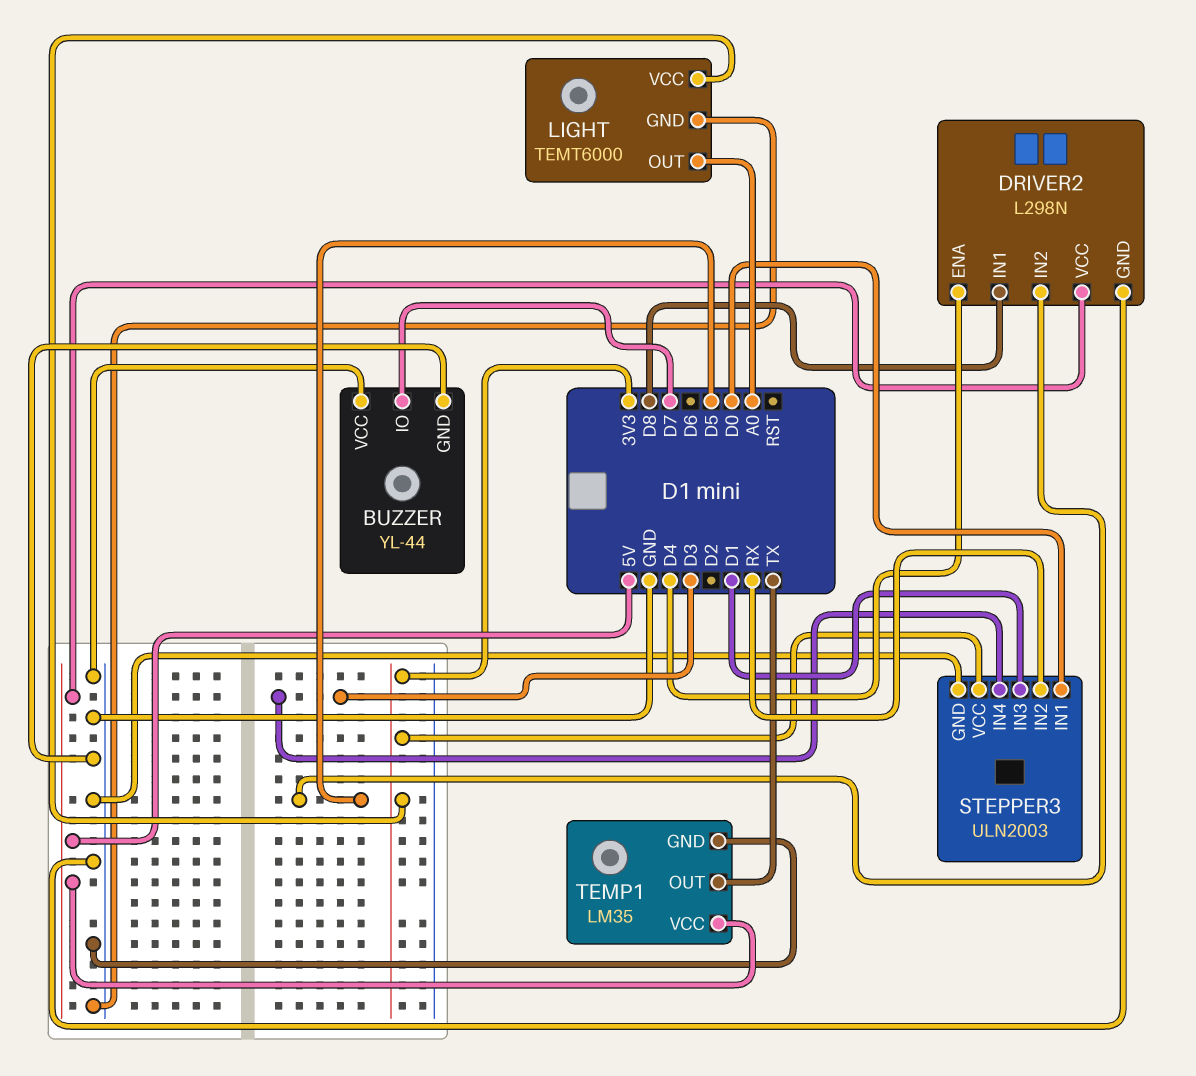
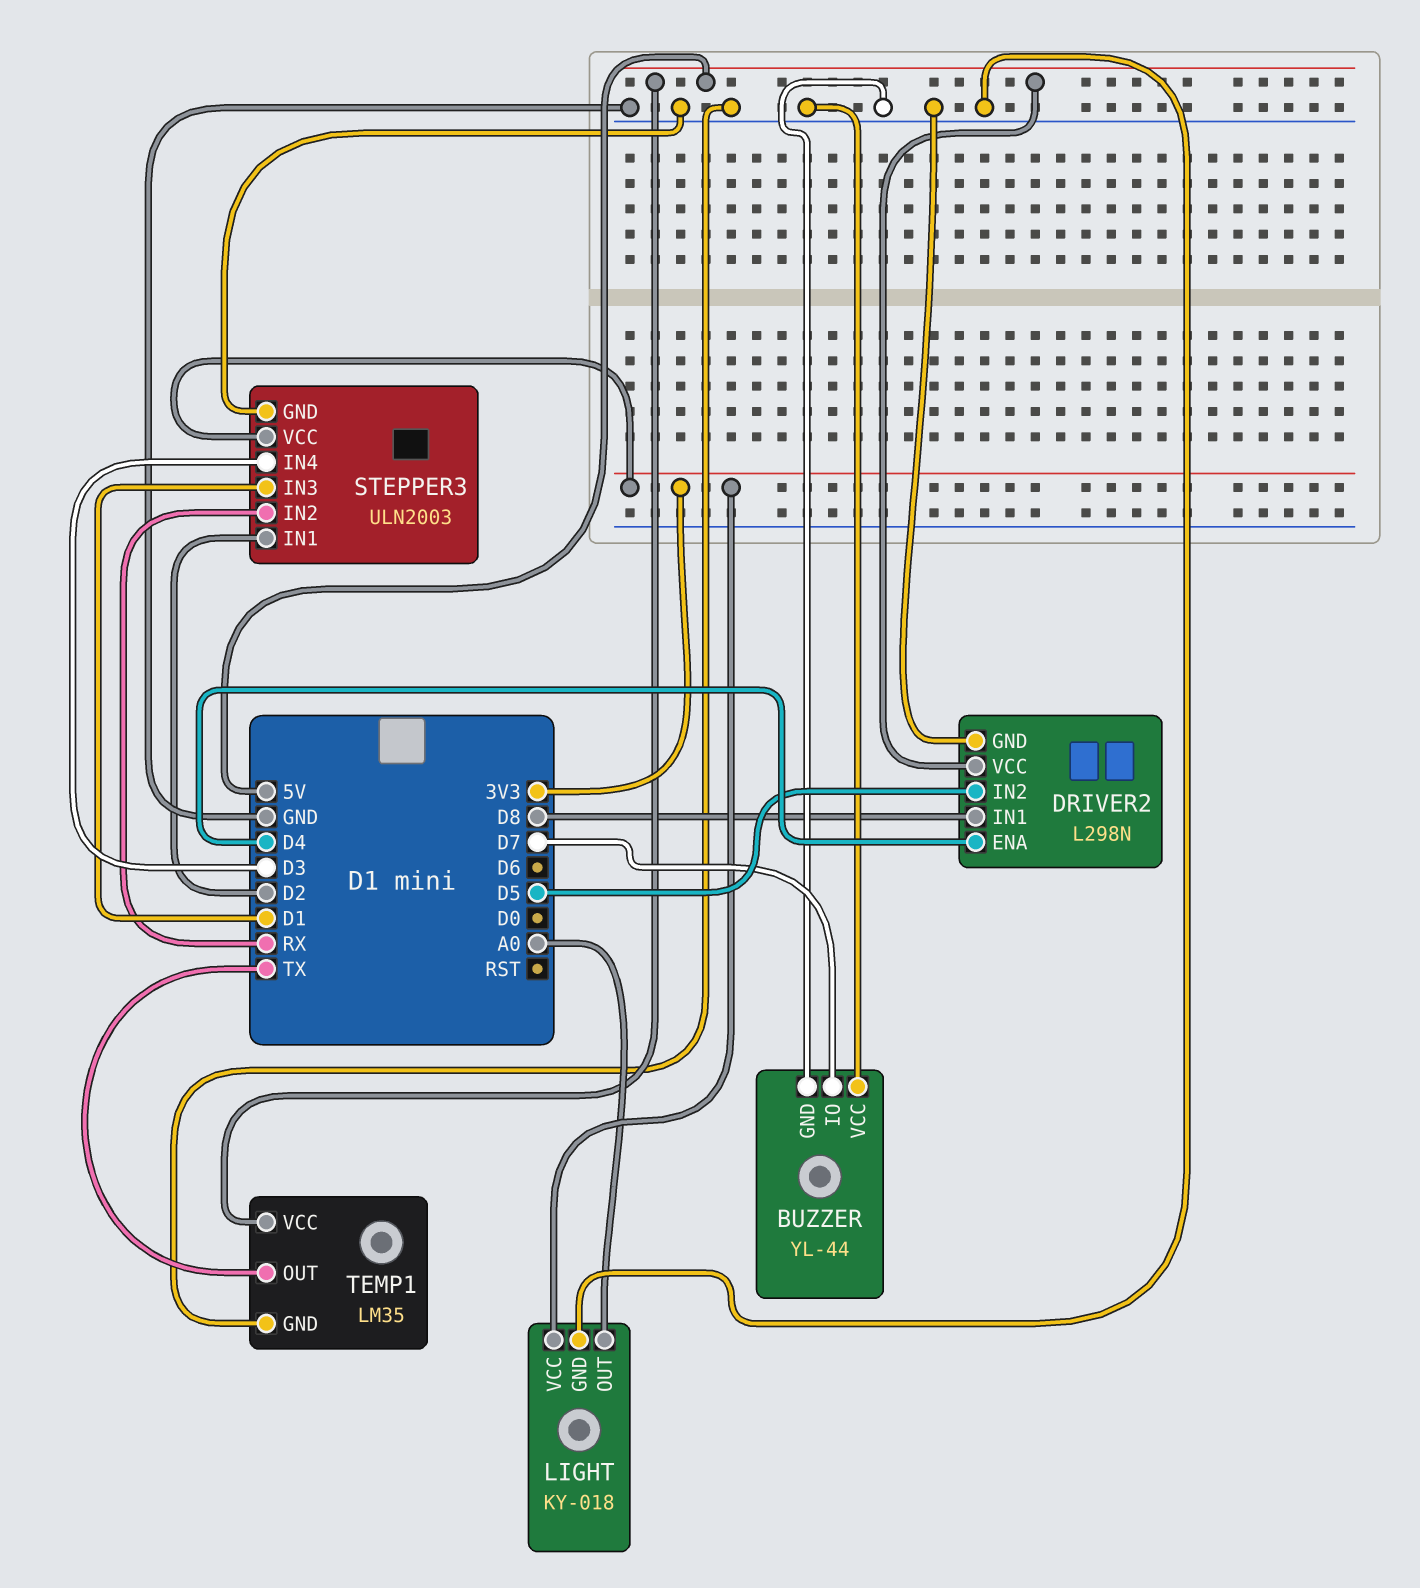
LIGHT: TEMT6000 -> KY-018
STEPPER3 pin IN1: D0 -> D2

